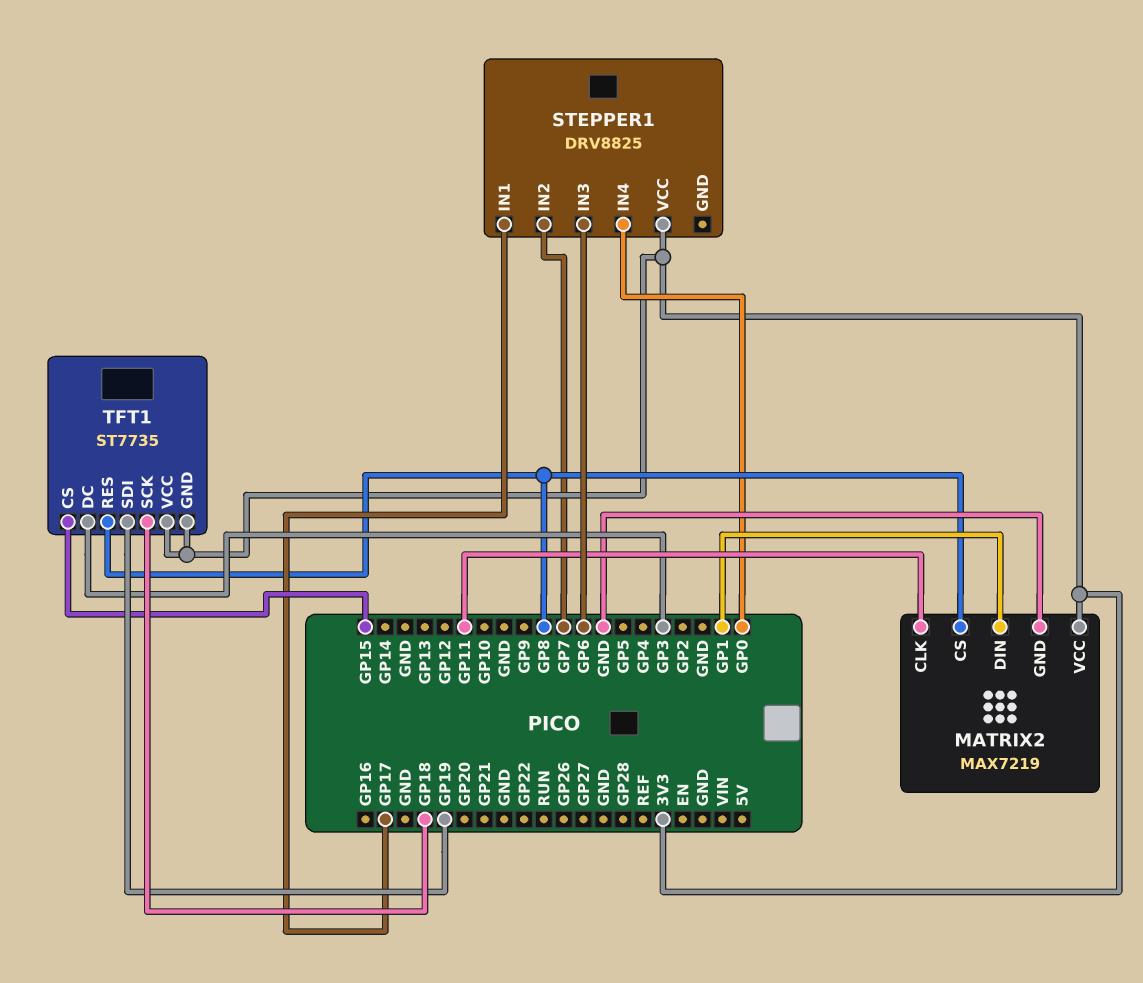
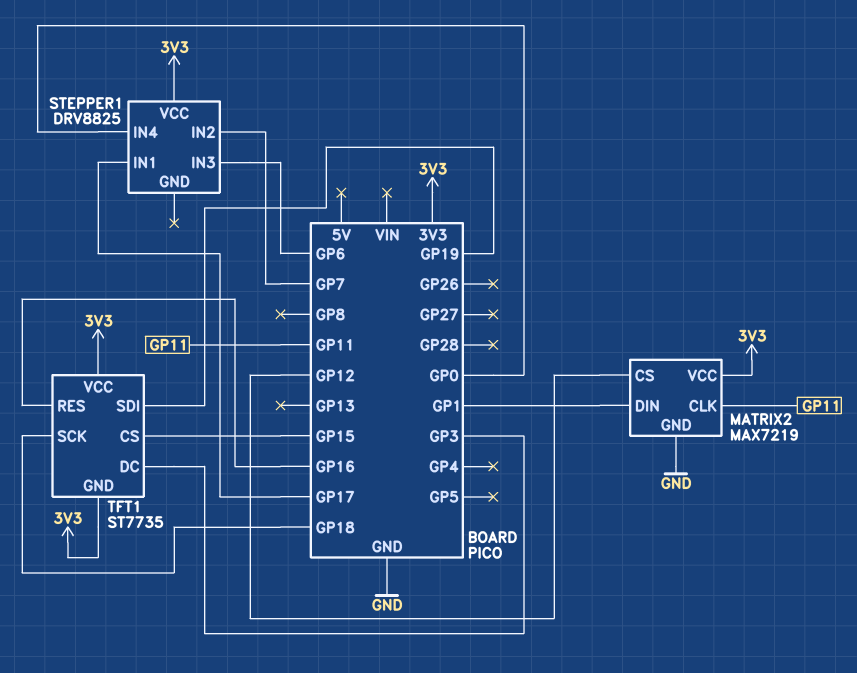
MATRIX2 pin CS: GP8 -> GP12
TFT1 pin RES: GP8 -> GP16

